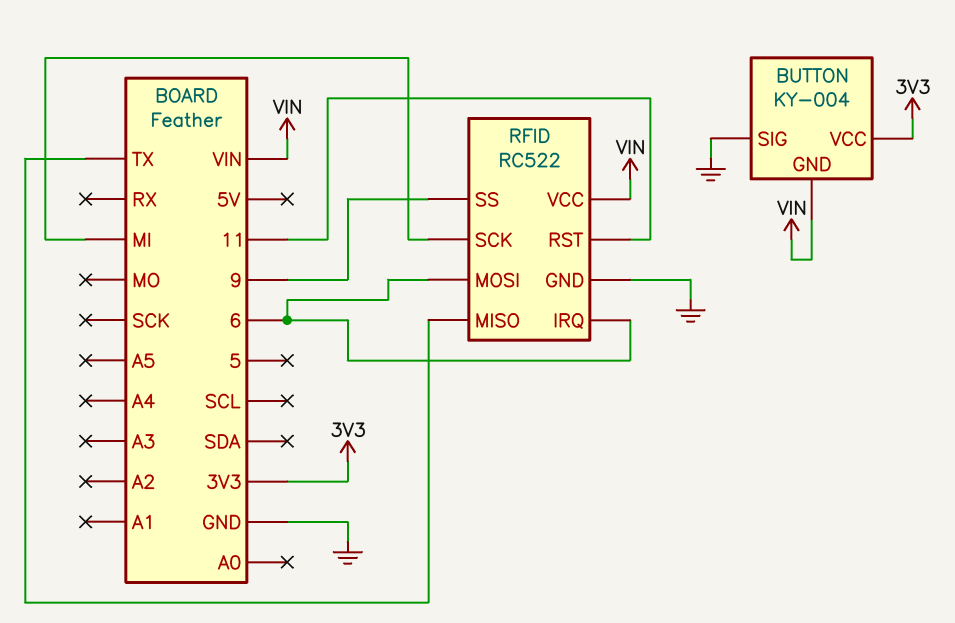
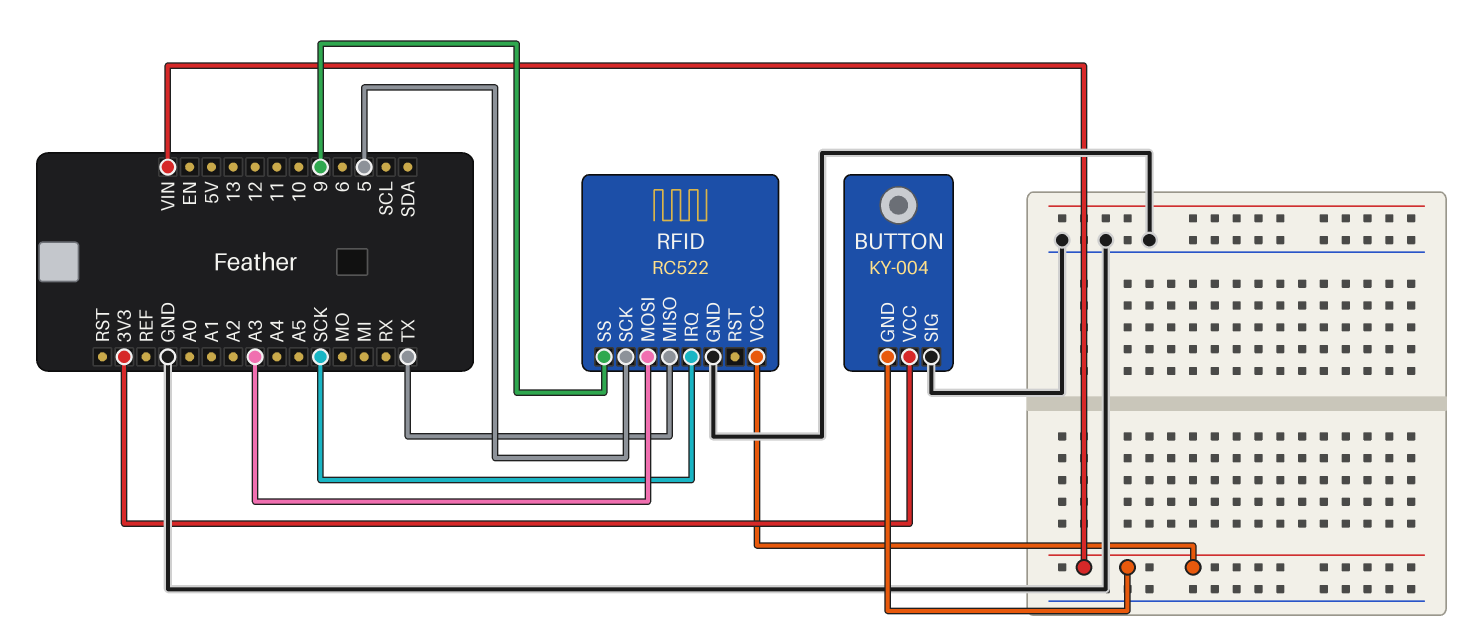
RFID pin IRQ: 6 -> SCK
RFID pin MOSI: 6 -> A3
RFID pin RST: 11 -> none
RFID pin SCK: MI -> 5

